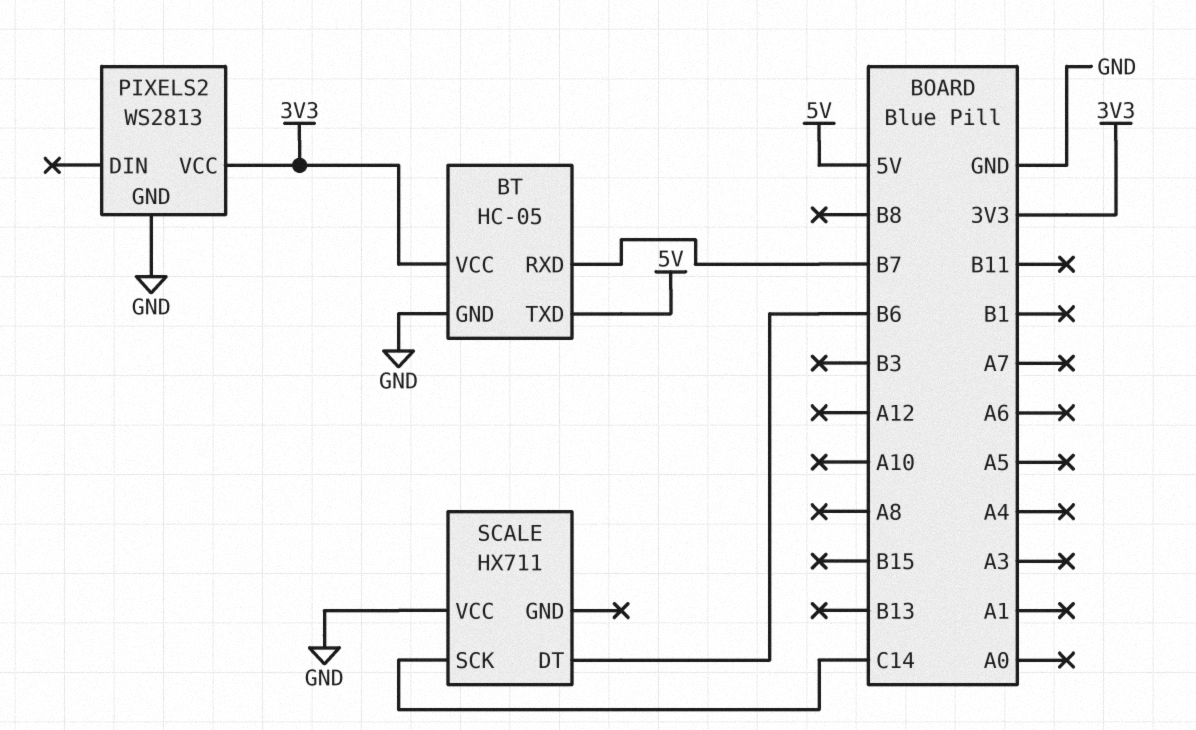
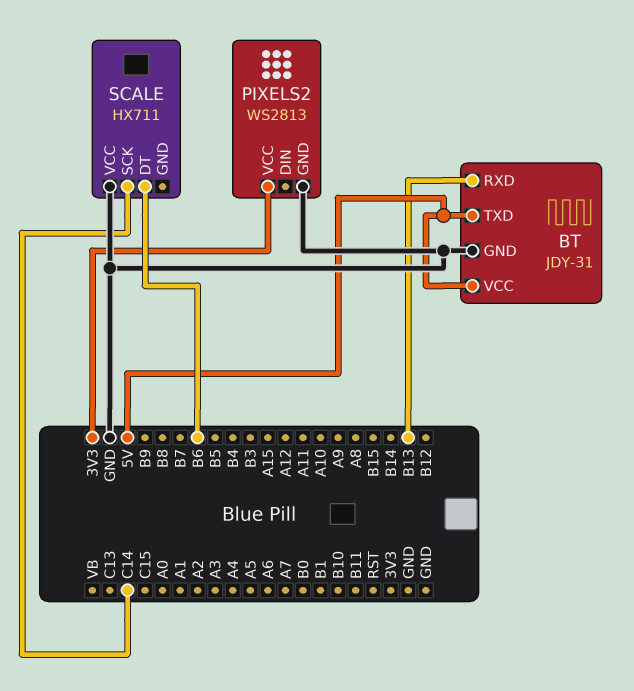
BT: HC-05 -> JDY-31
BT pin RXD: B7 -> B13
BT pin VCC: 3V3 -> 5V

